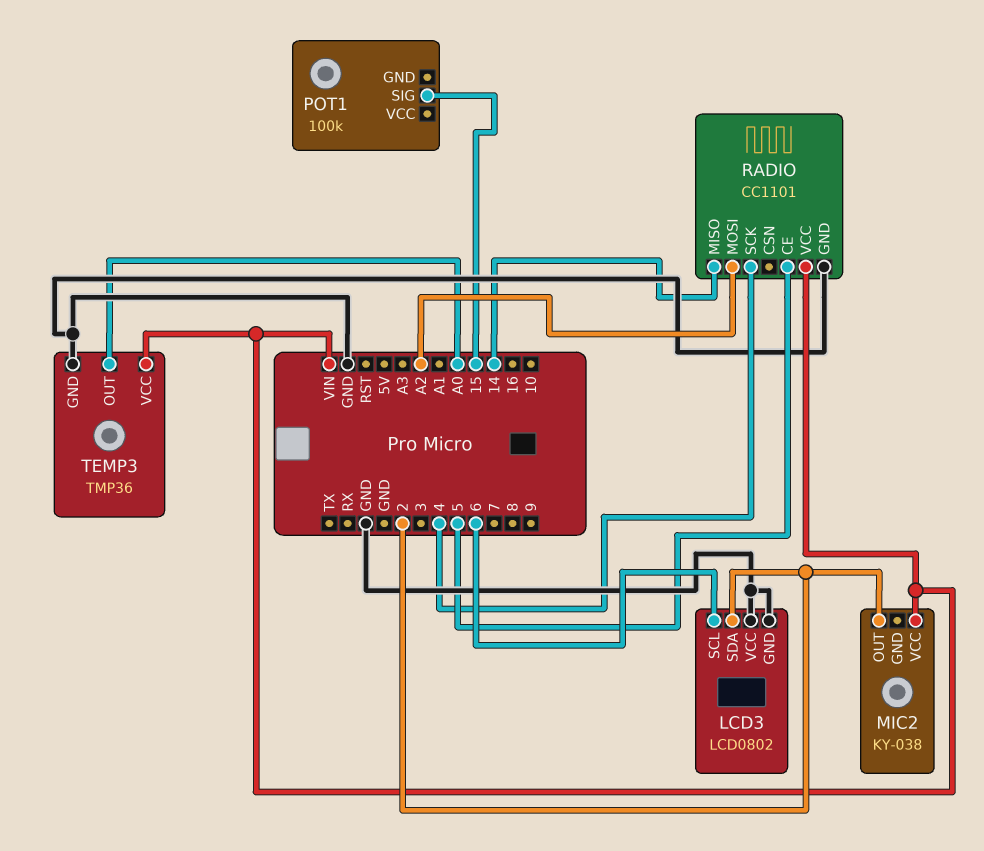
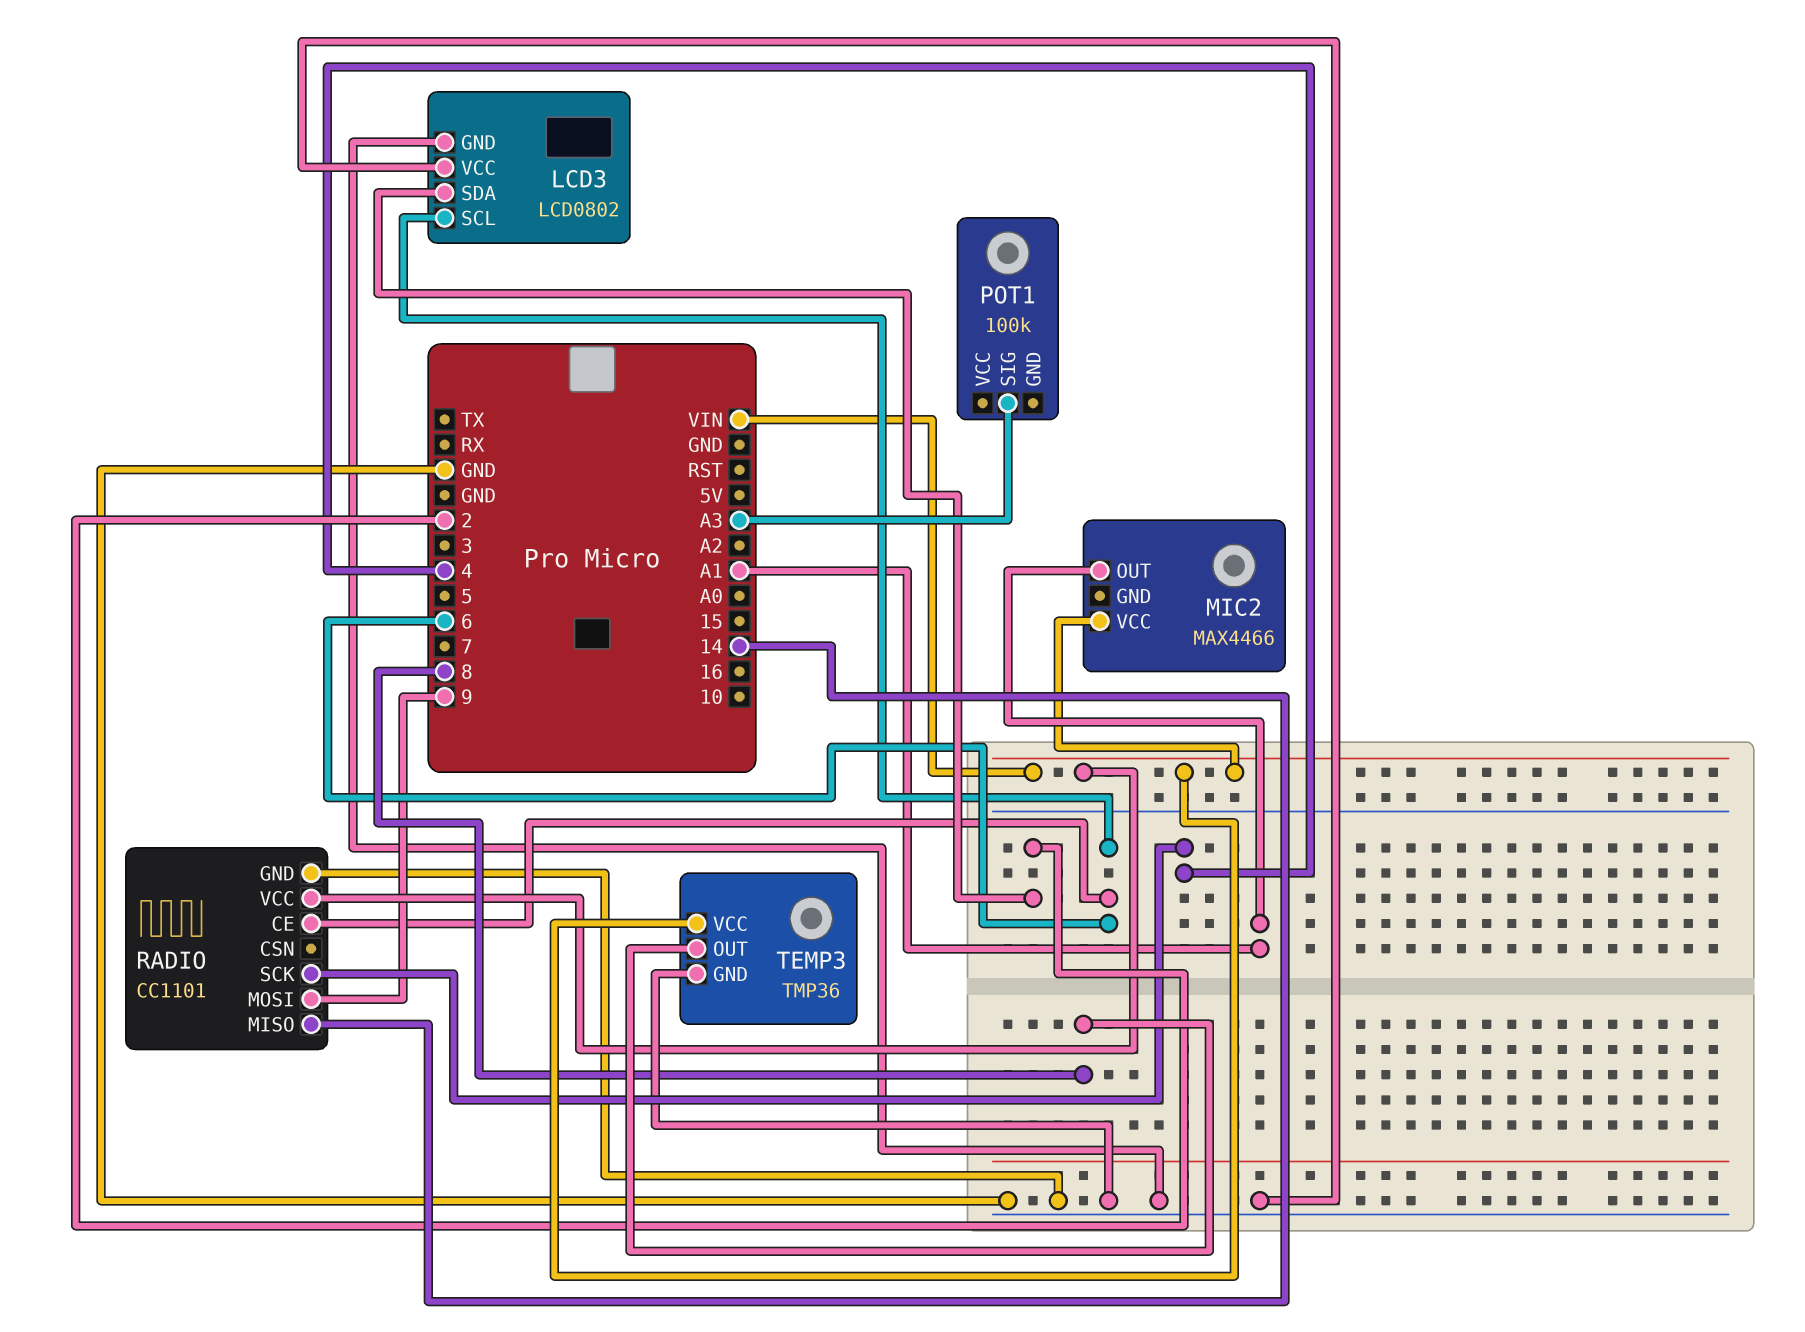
MIC2: KY-038 -> MAX4466
MIC2 pin OUT: 2 -> A1
POT1 pin SIG: 15 -> A3
RADIO pin CE: 5 -> 6
RADIO pin MOSI: A2 -> 9
TEMP3 pin OUT: A0 -> 8

